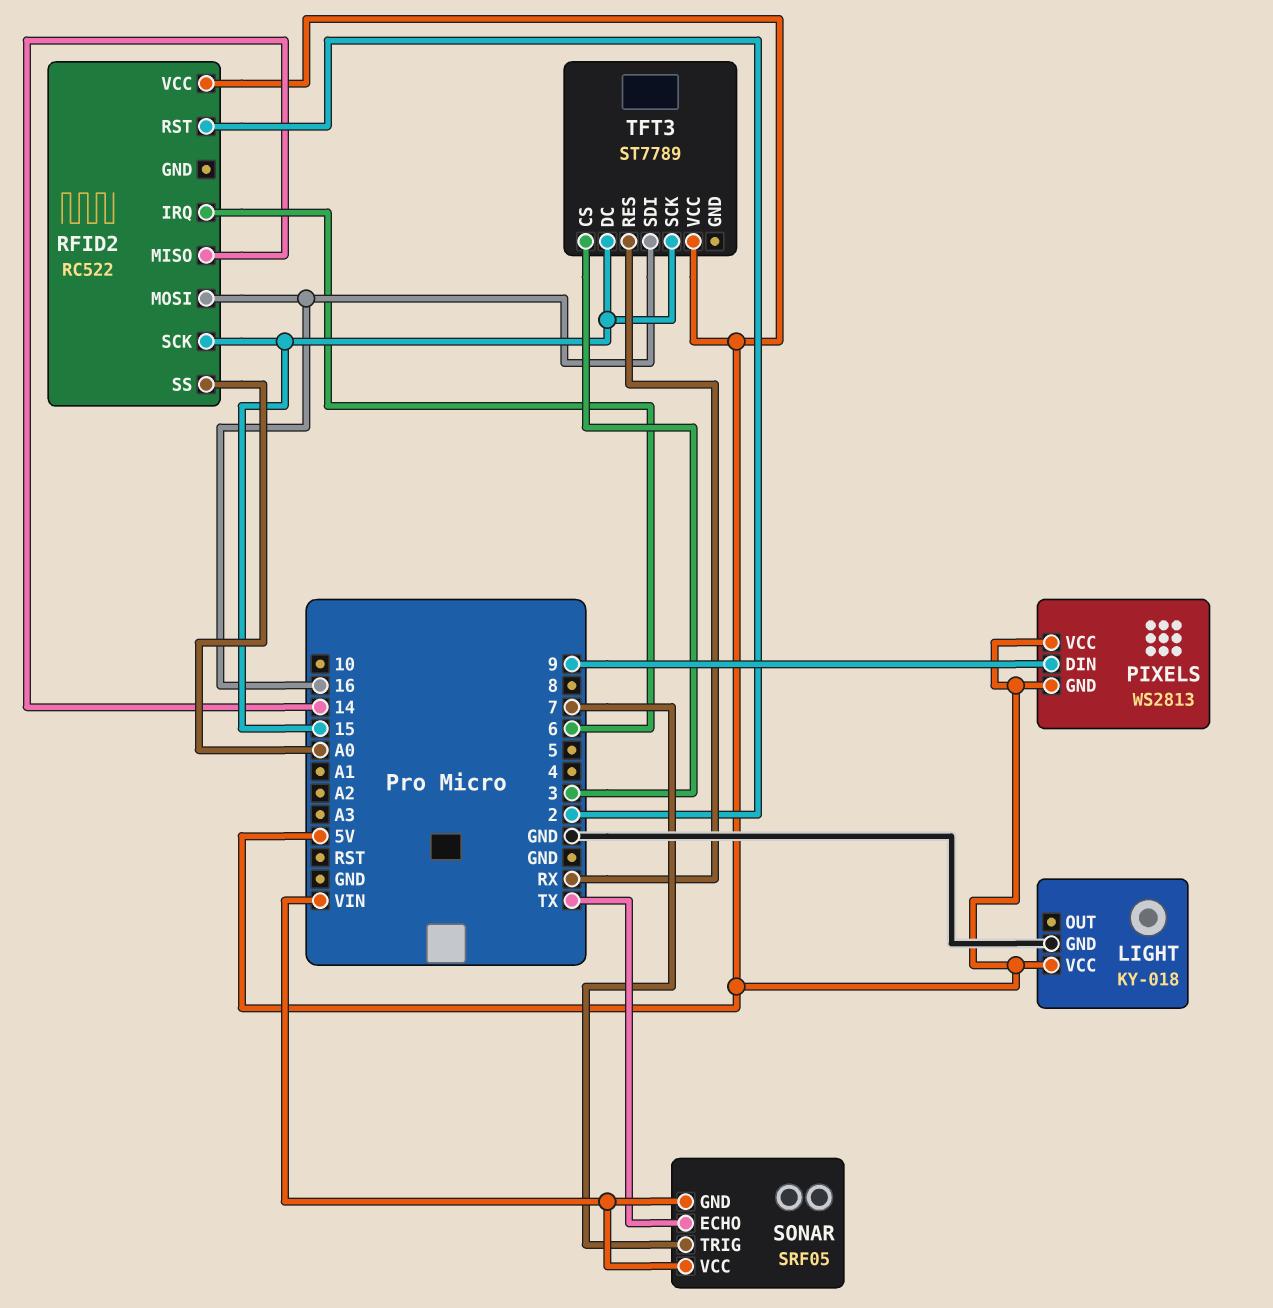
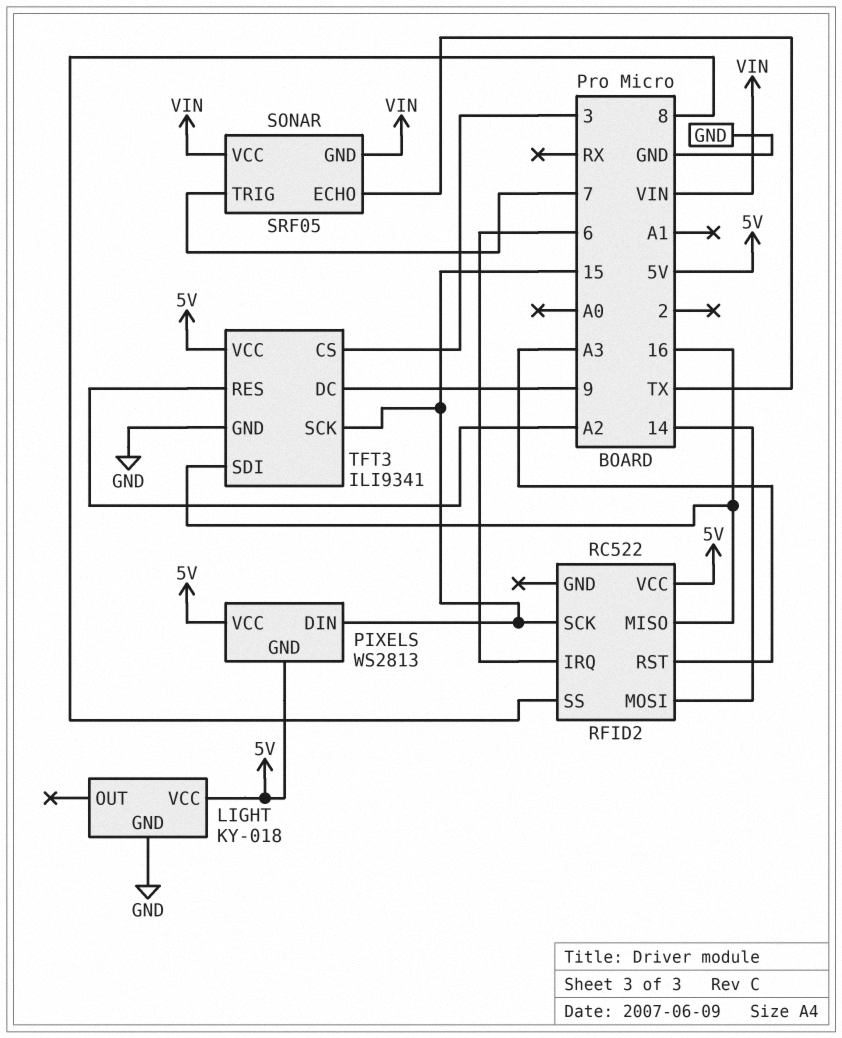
PIXELS pin DIN: 9 -> 15
RFID2 pin MISO: 14 -> 16
RFID2 pin MOSI: 16 -> 14
RFID2 pin RST: 2 -> A3
RFID2 pin SS: A0 -> 8
TFT3: ST7789 -> ILI9341
TFT3 pin DC: 15 -> 9
TFT3 pin GND: none -> GND
TFT3 pin RES: RX -> A2

